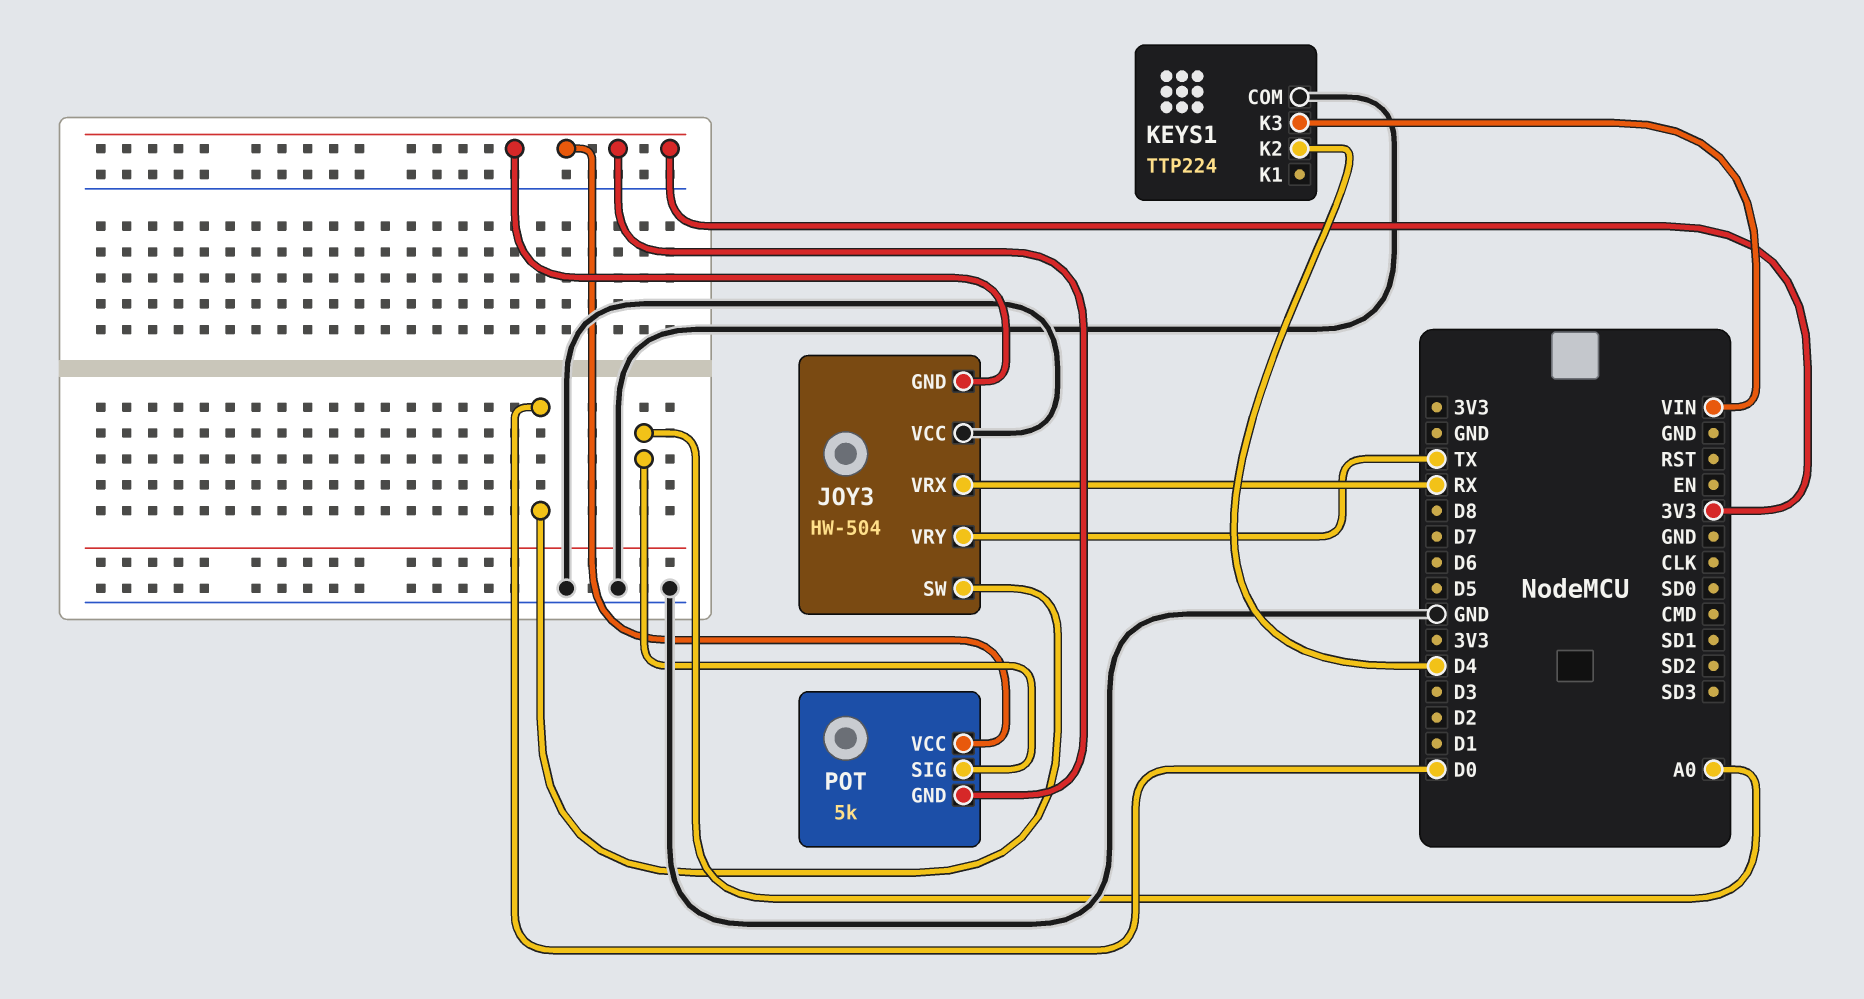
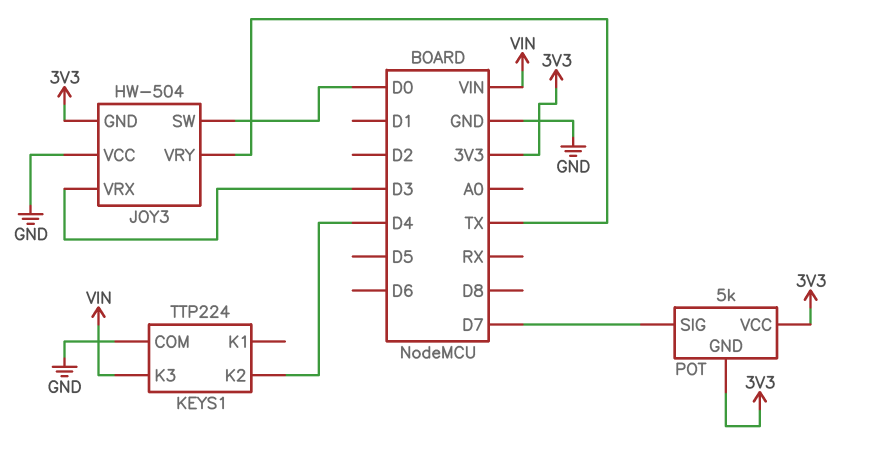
JOY3 pin VRX: RX -> D3
POT pin SIG: A0 -> D7

